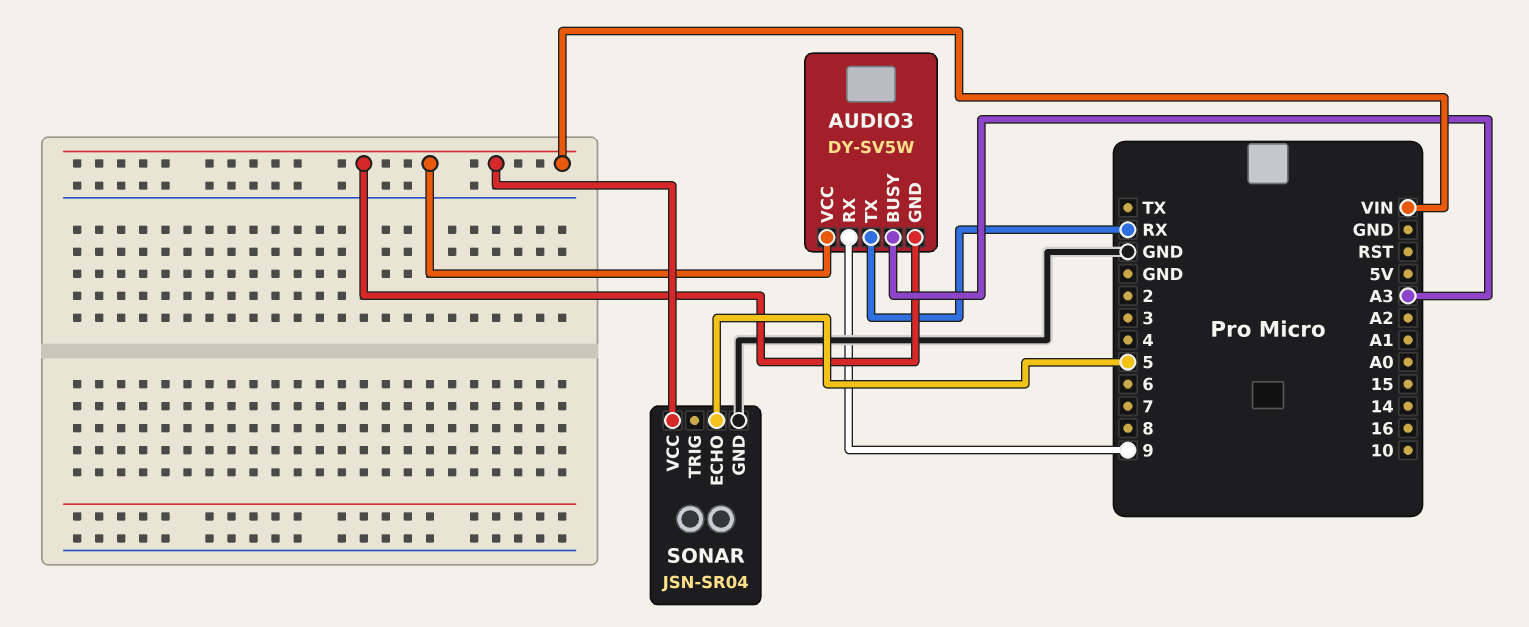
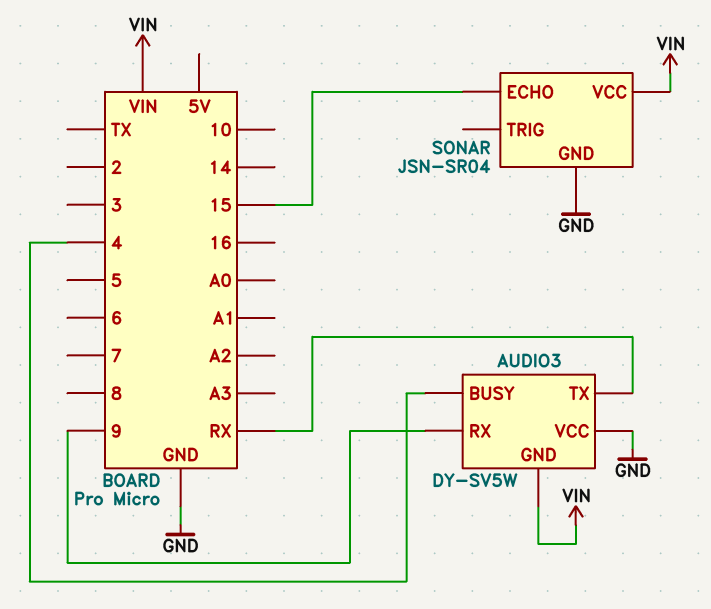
AUDIO3 pin BUSY: A3 -> 4
AUDIO3 pin VCC: VIN -> GND
SONAR pin ECHO: 5 -> 15

